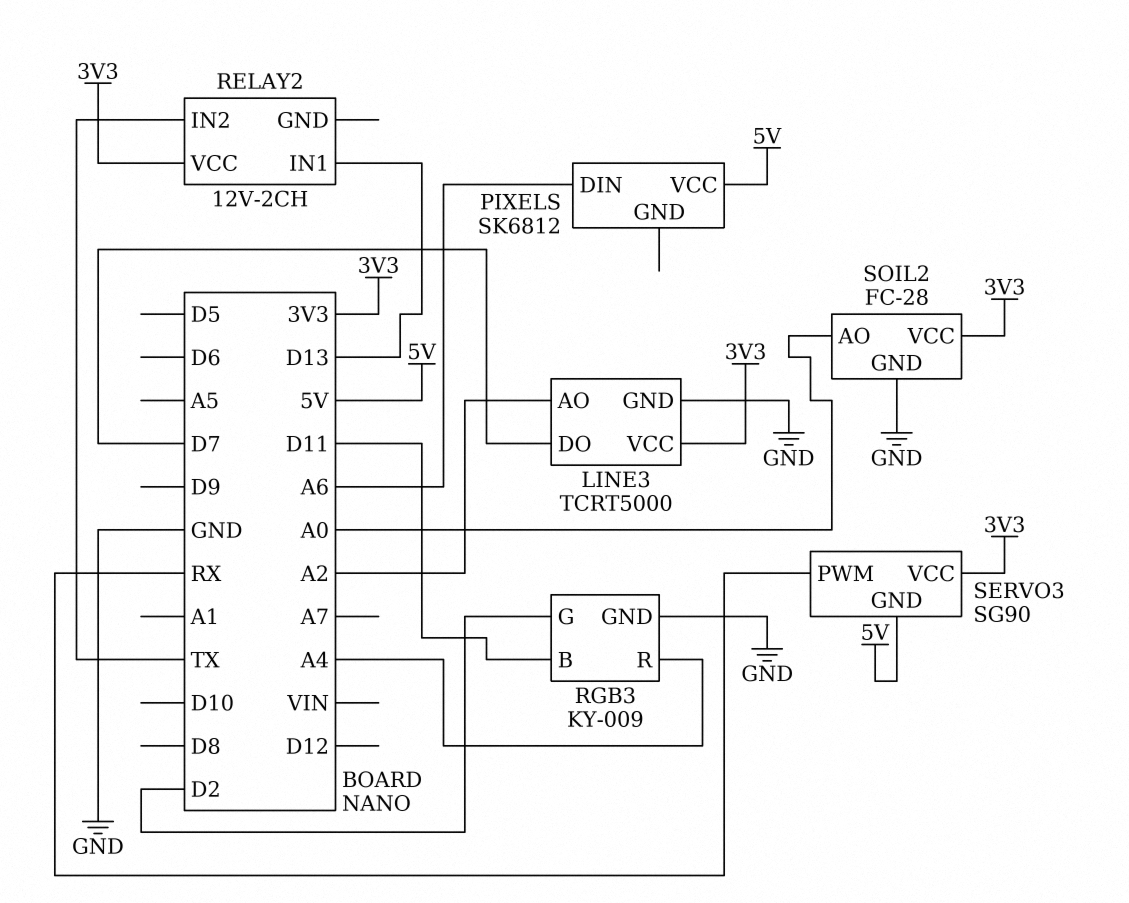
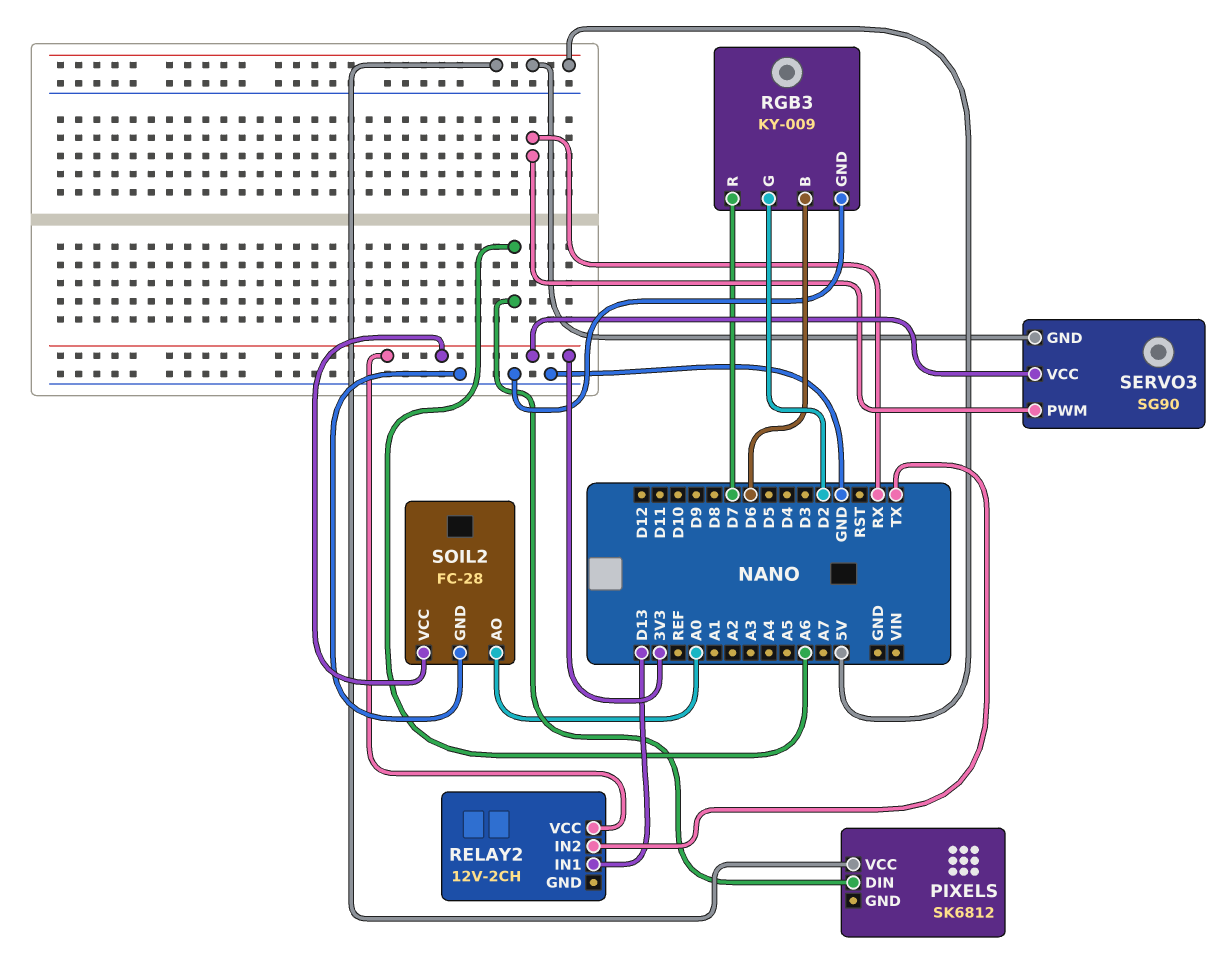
LINE3: TCRT5000 -> none
LINE3 pin AO: A2 -> none
LINE3 pin DO: D7 -> none
LINE3 pin GND: GND -> none
LINE3 pin VCC: 3V3 -> none
RGB3 pin B: D11 -> D6
RGB3 pin R: A4 -> D7

